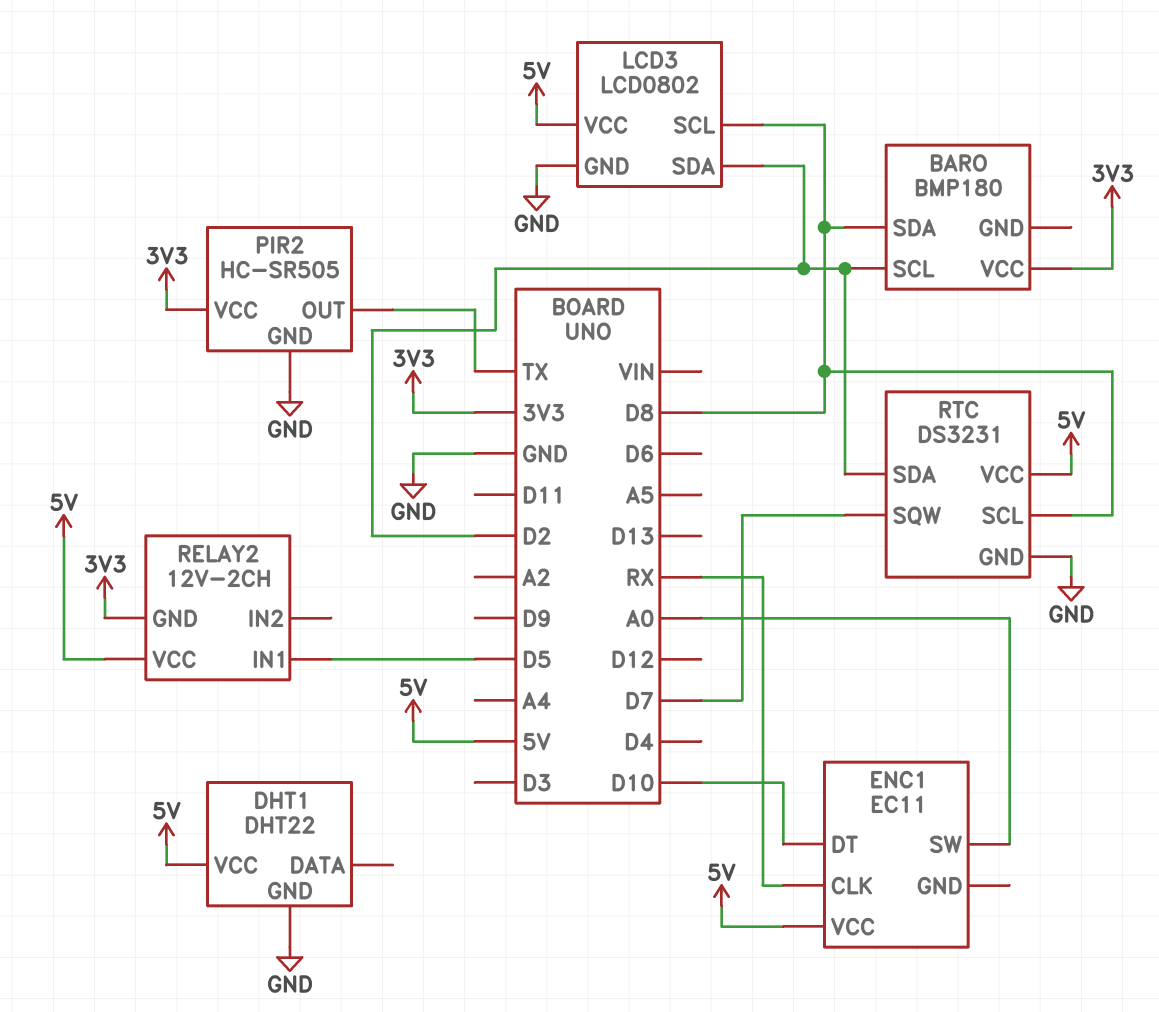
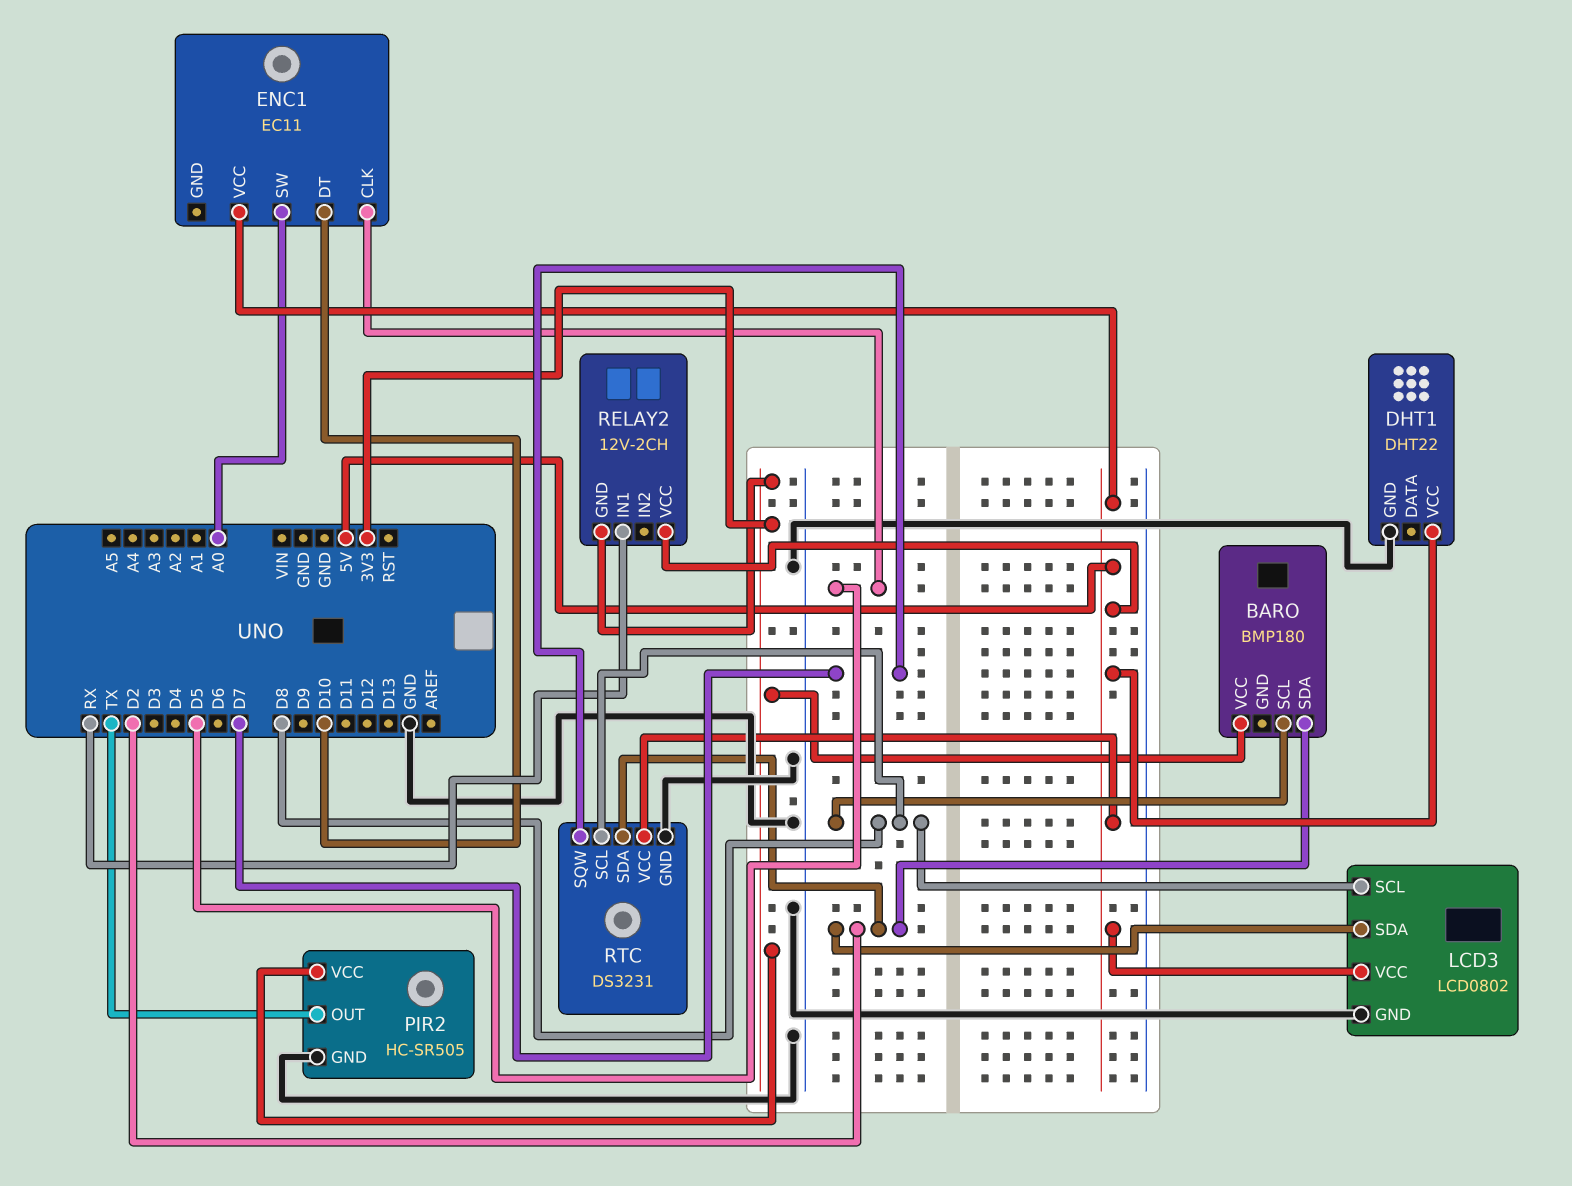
BARO pin SCL: D2 -> D8
BARO pin SDA: D8 -> D2
ENC1 pin CLK: RX -> D5
RELAY2 pin IN1: D5 -> RX

